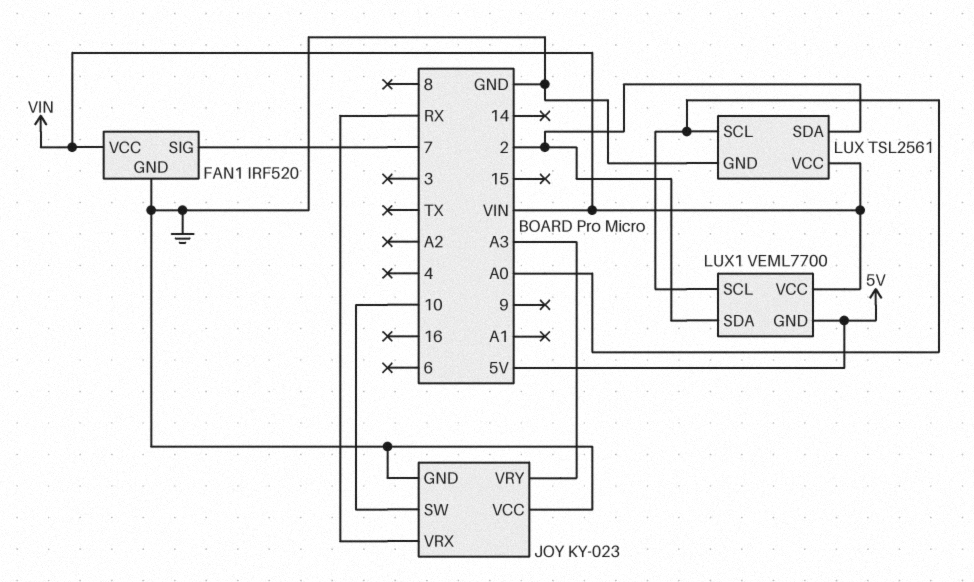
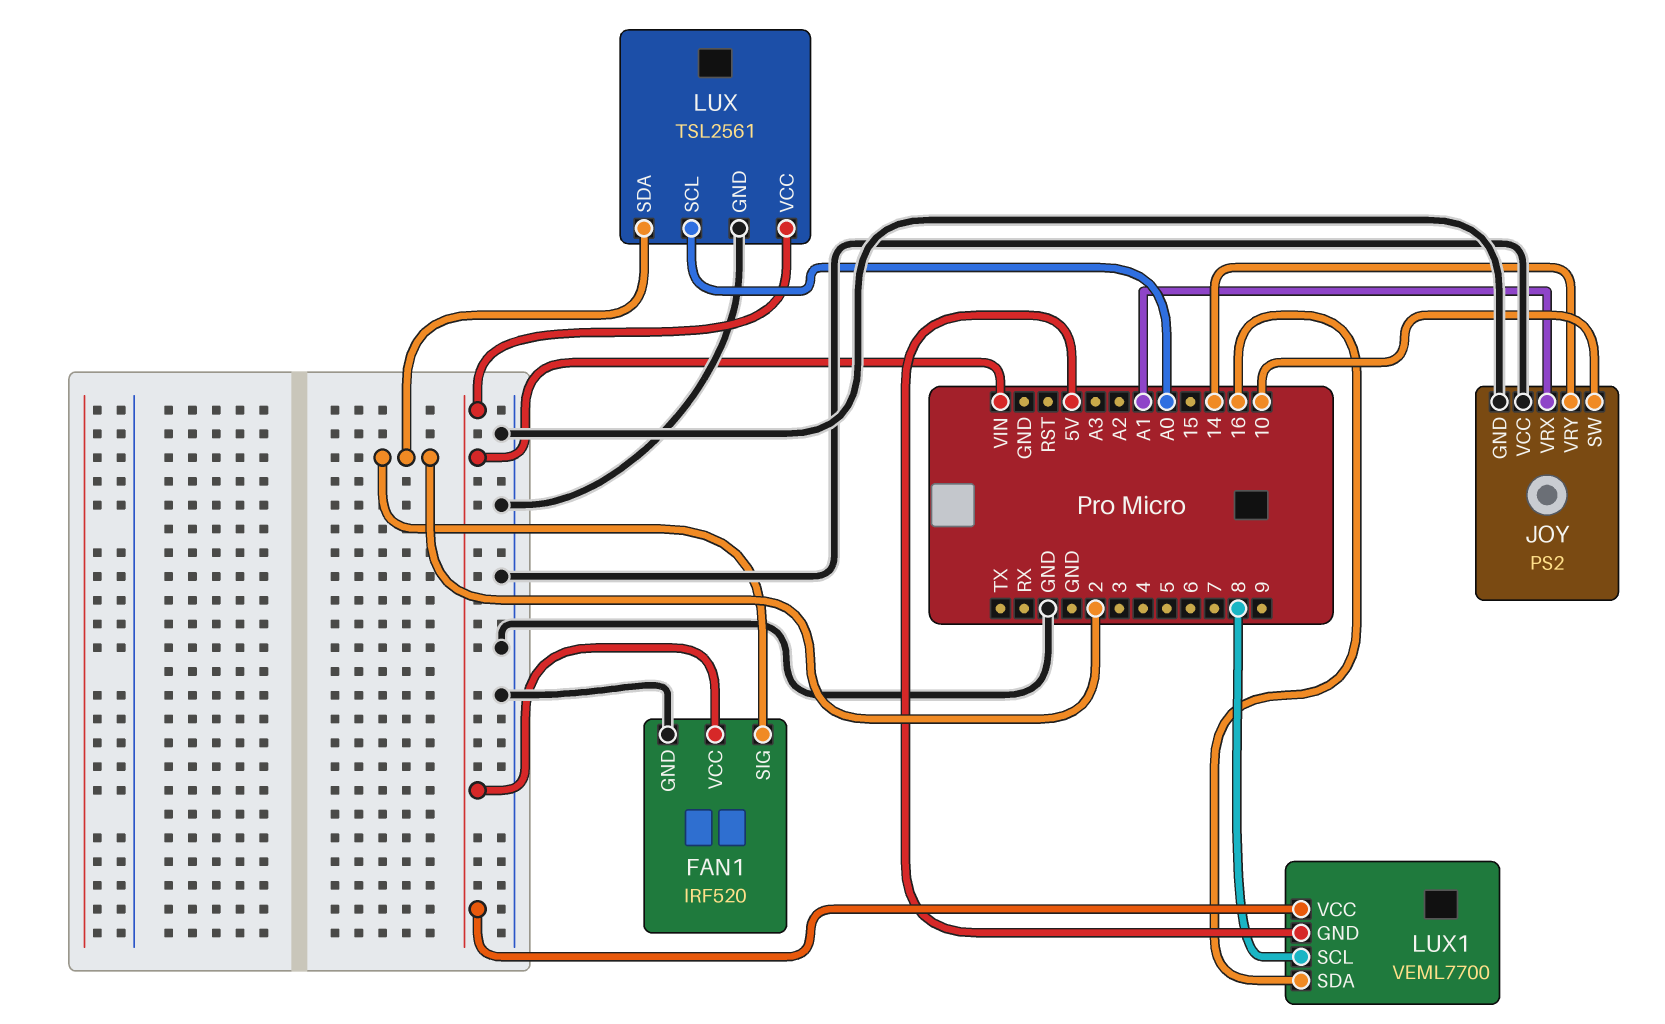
FAN1 pin SIG: 7 -> 2
JOY: KY-023 -> PS2
JOY pin VRX: RX -> A1
JOY pin VRY: A3 -> 14
LUX1 pin SCL: A0 -> 8
LUX1 pin SDA: 2 -> 16

